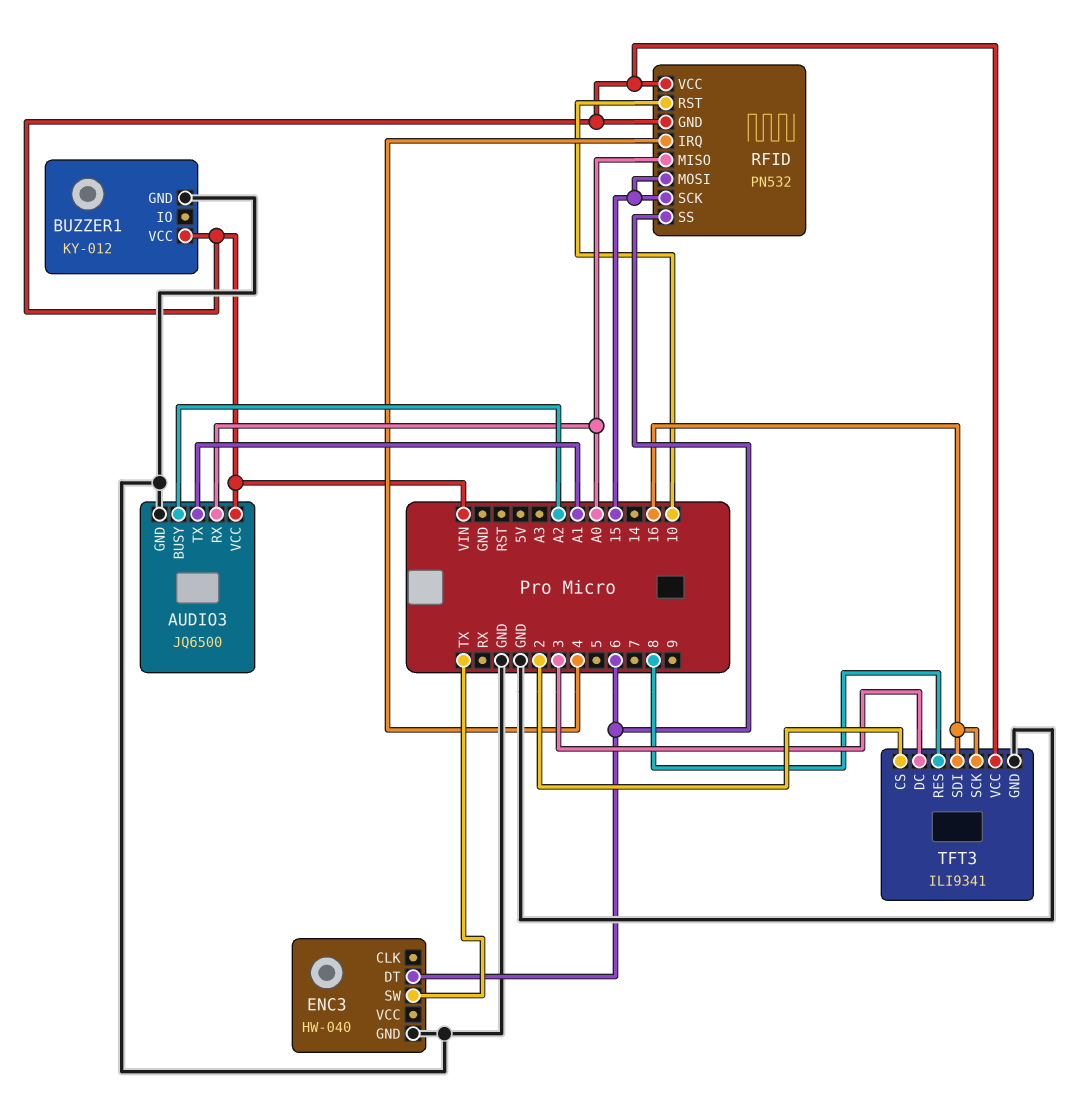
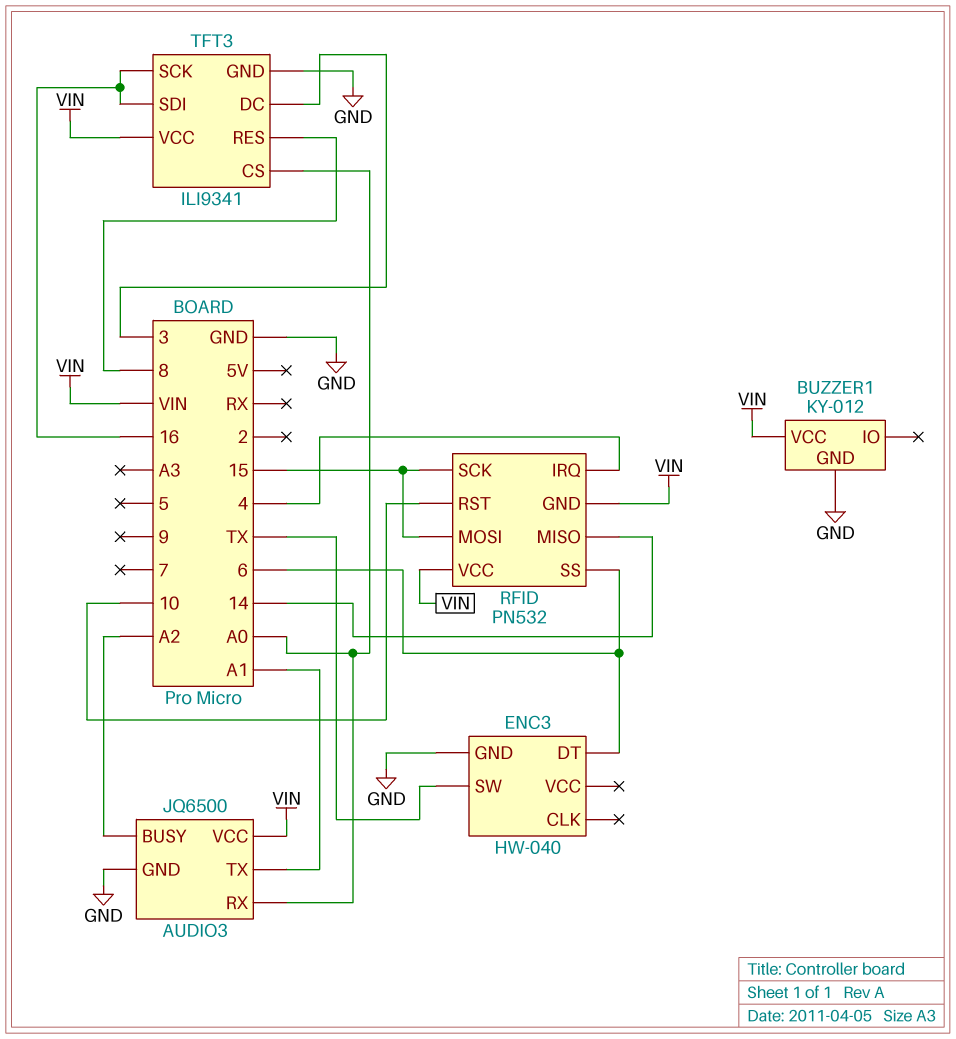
RFID pin MISO: A0 -> 14
TFT3 pin CS: 2 -> A0

